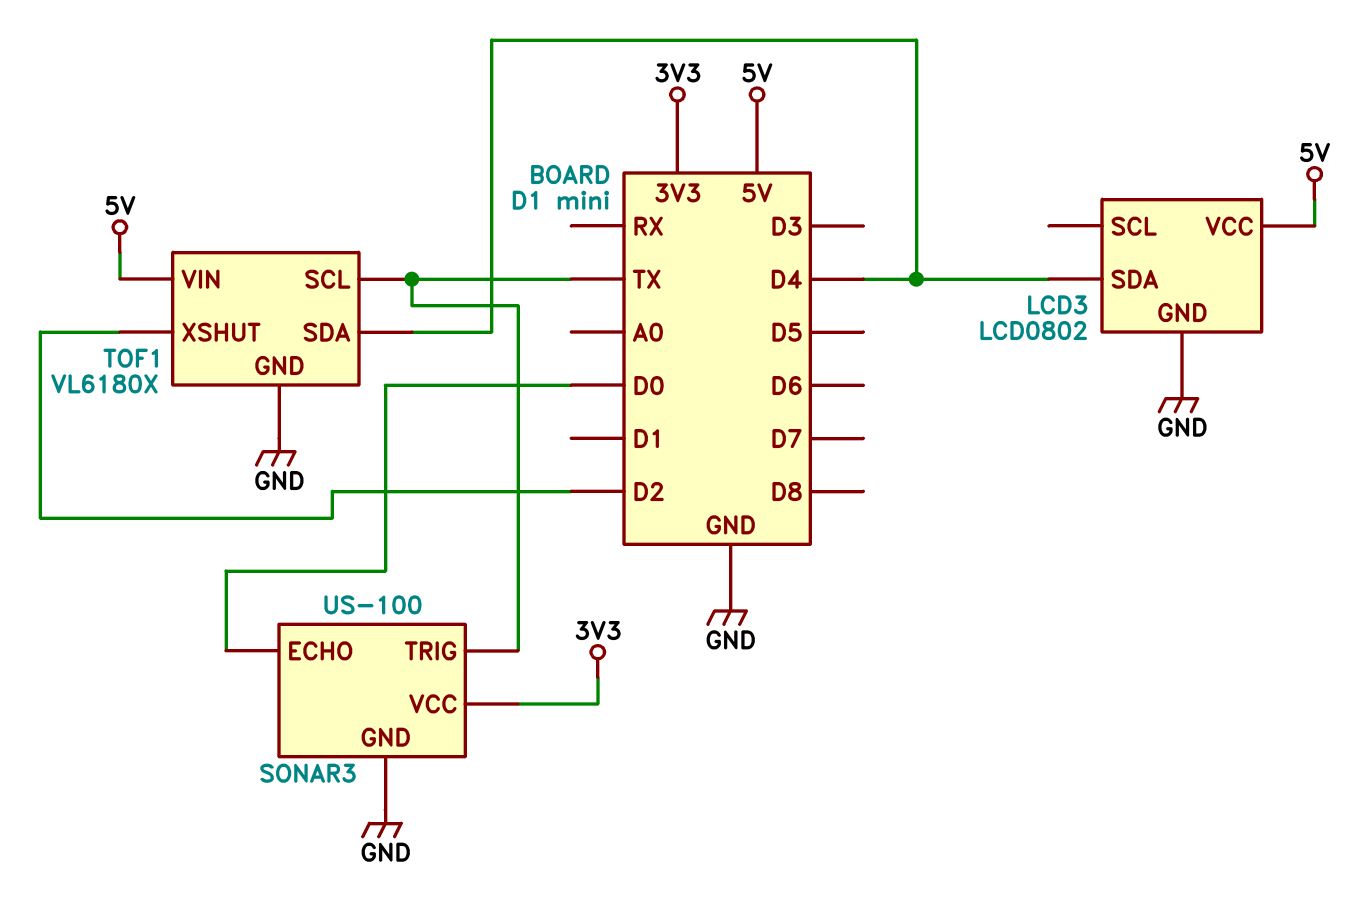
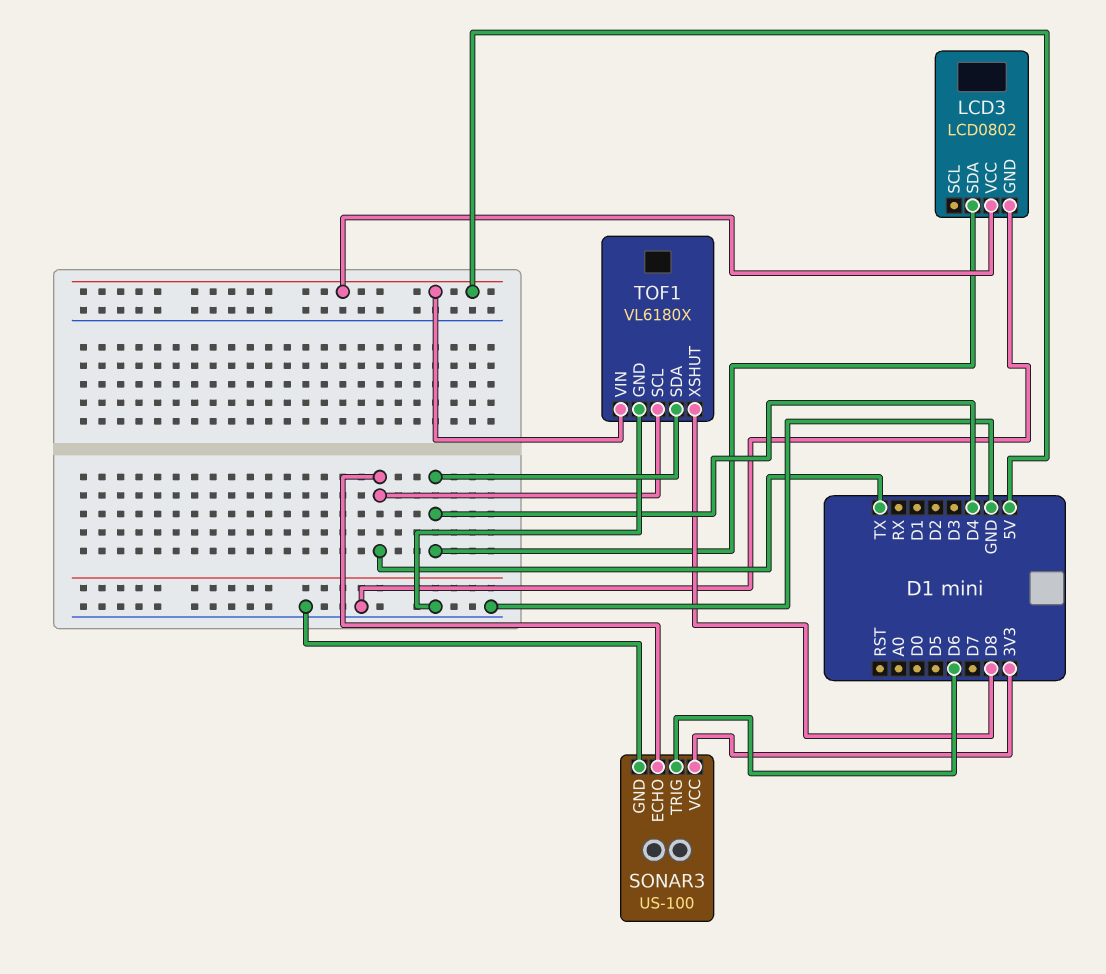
SONAR3 pin ECHO: D0 -> TX
SONAR3 pin TRIG: TX -> D6
TOF1 pin XSHUT: D2 -> D8

